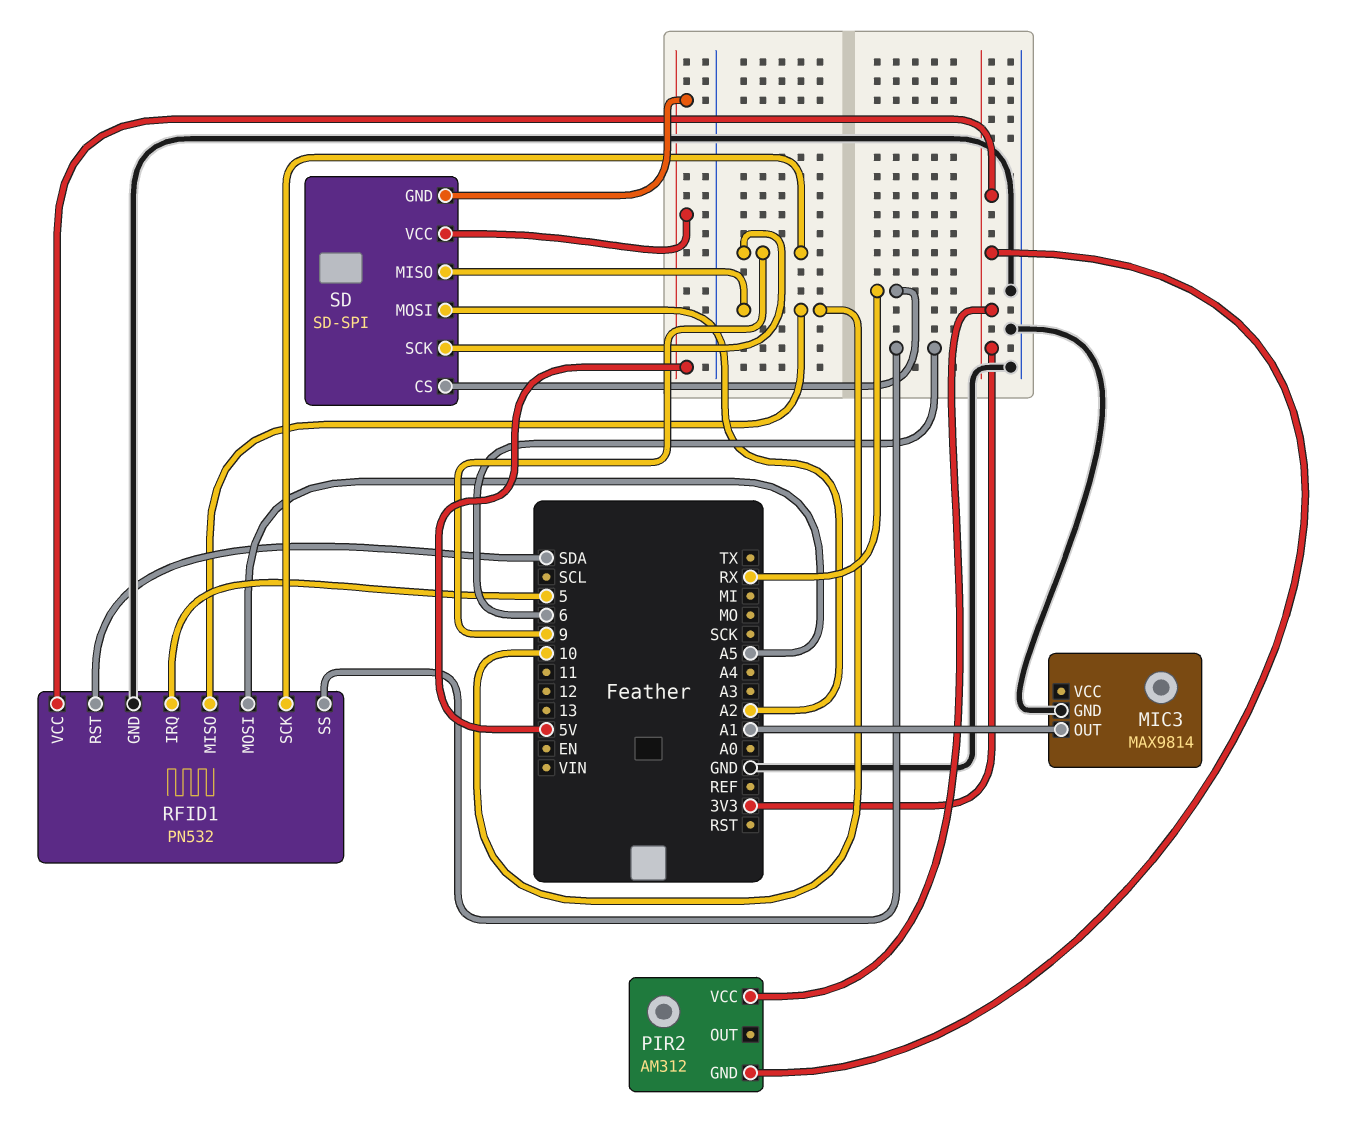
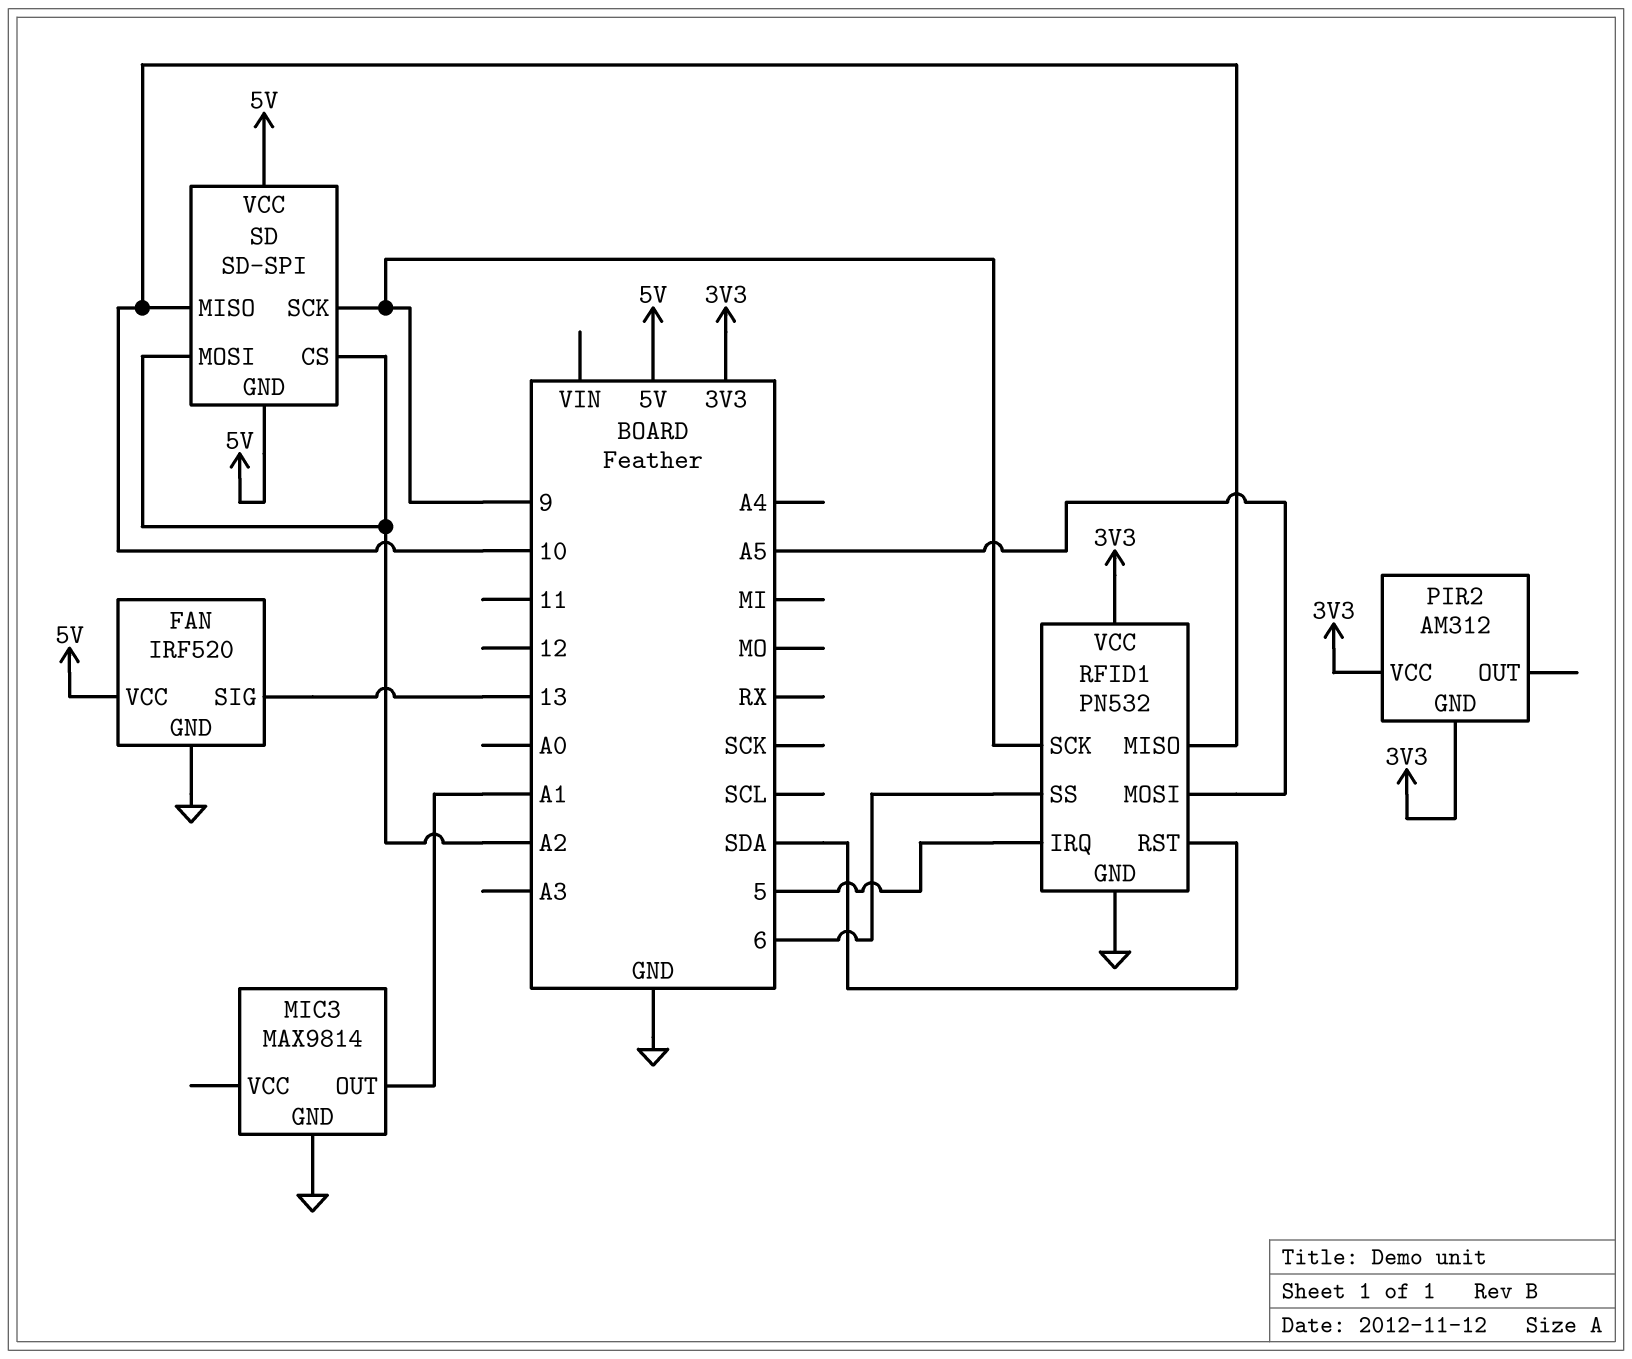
FAN: none -> IRF520
FAN pin GND: none -> GND
FAN pin SIG: none -> 13
FAN pin VCC: none -> 5V
SD pin CS: RX -> A2

